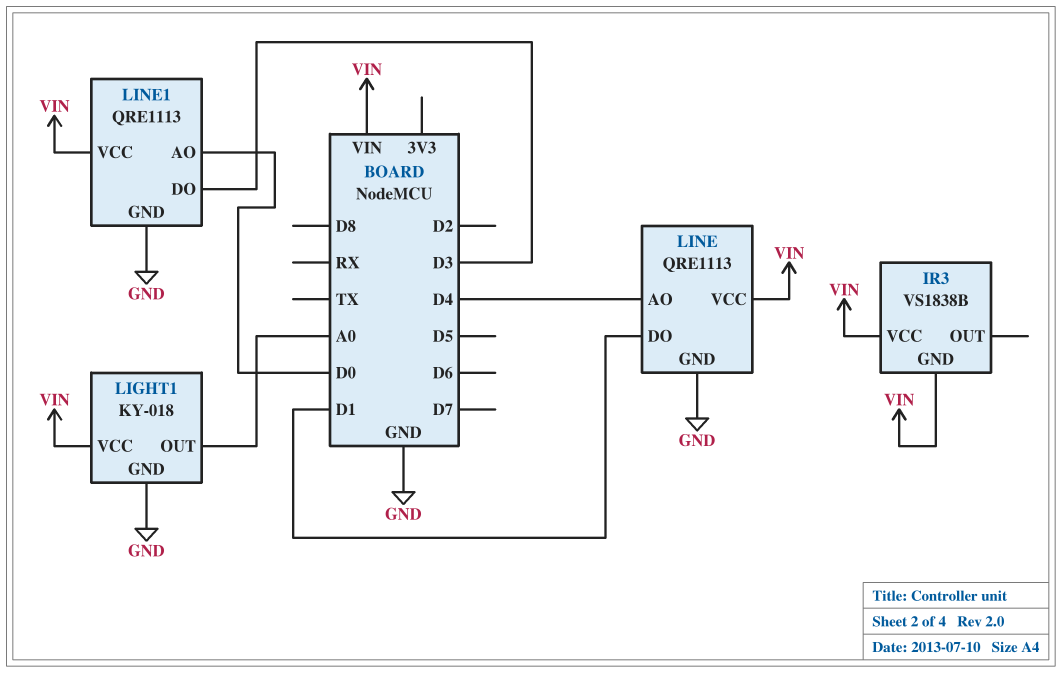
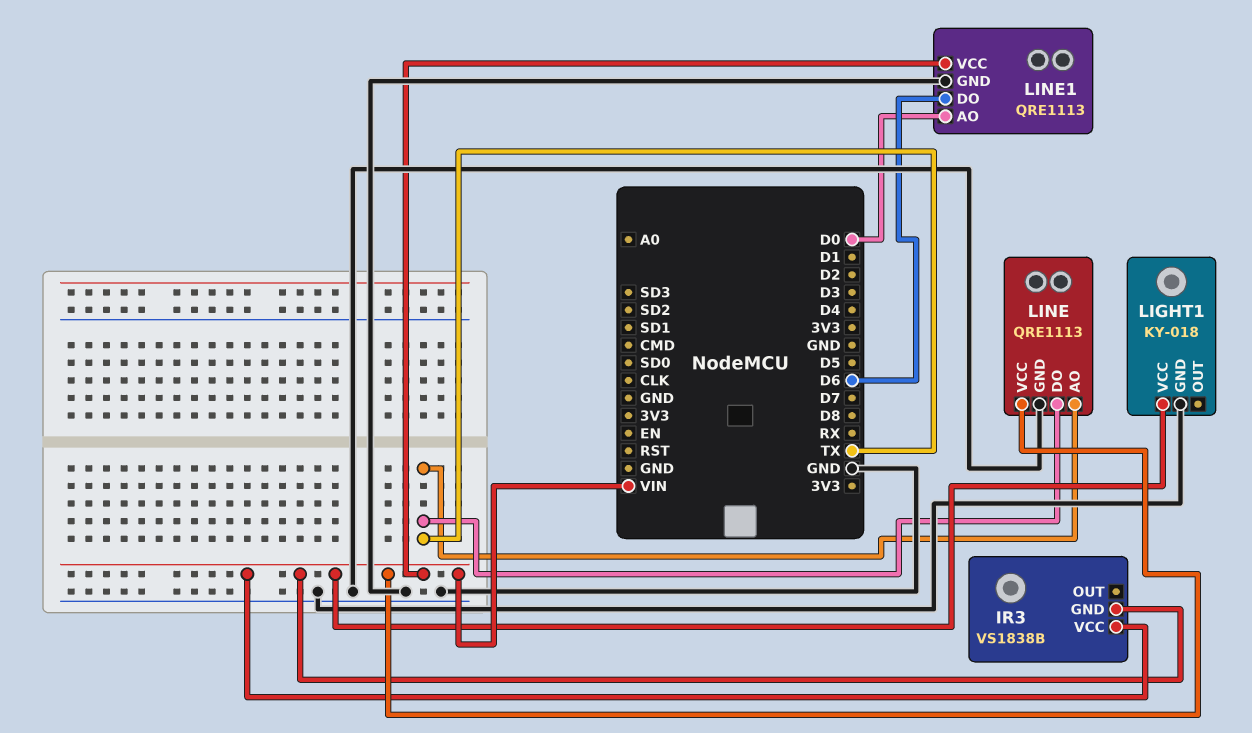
LIGHT1 pin OUT: A0 -> none
LINE pin AO: D4 -> TX
LINE pin DO: D1 -> TX
LINE1 pin DO: D3 -> D6

